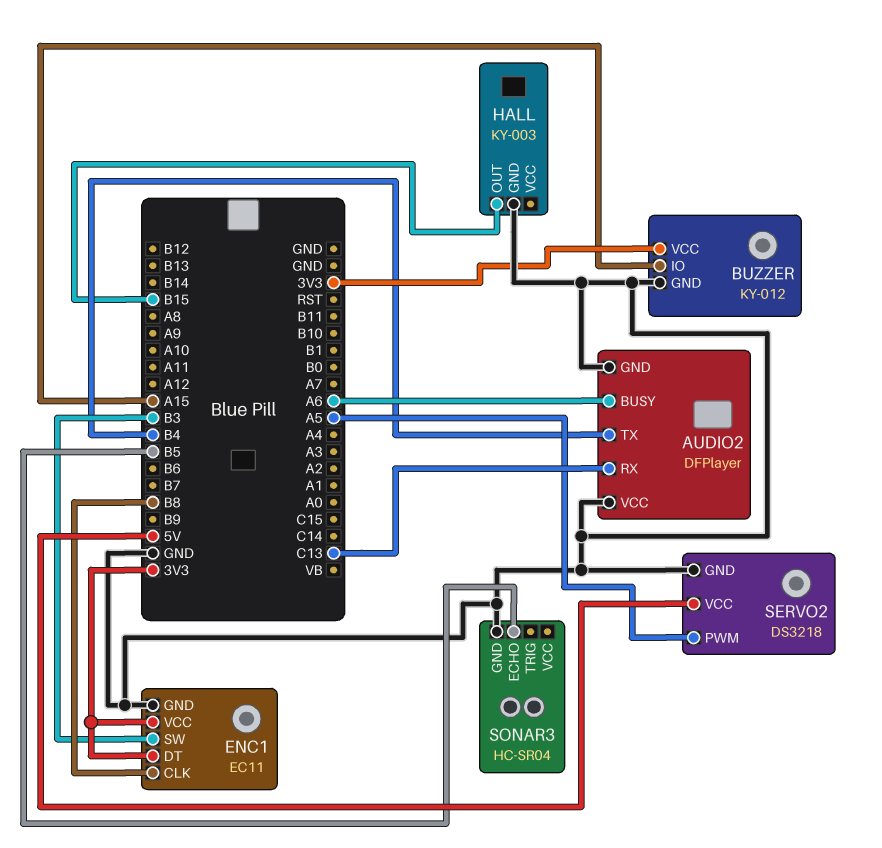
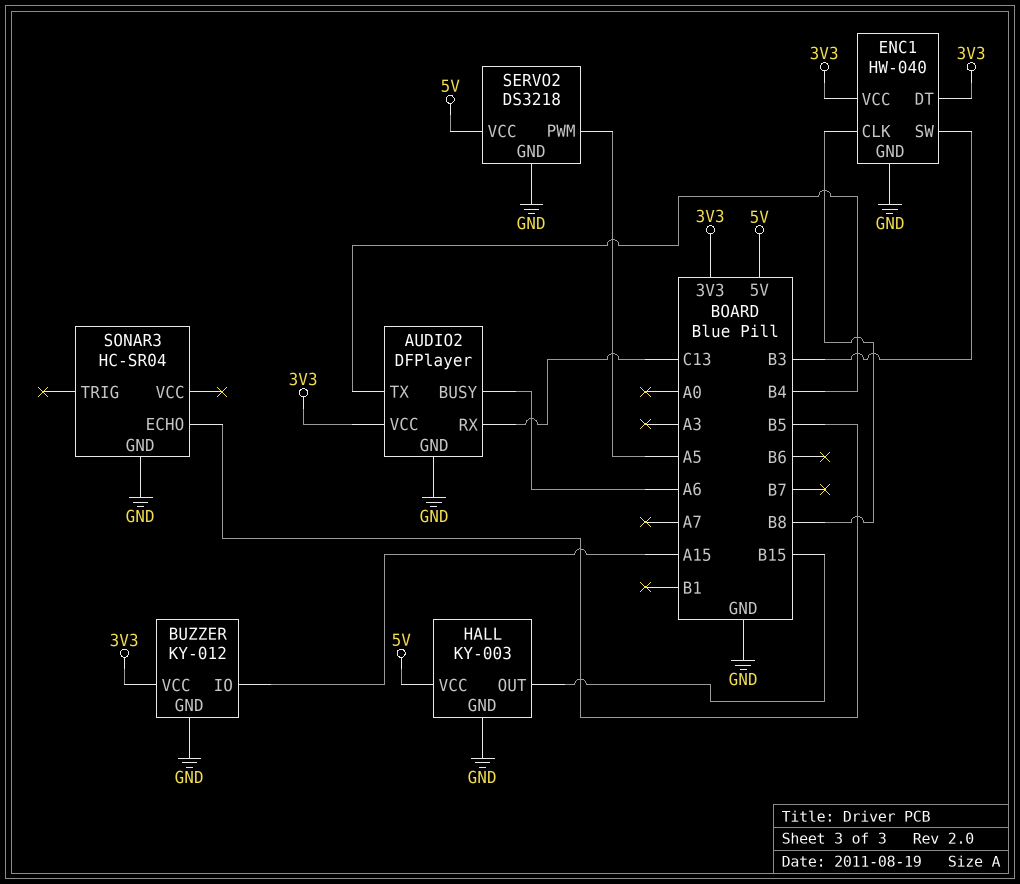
AUDIO2 pin VCC: GND -> 3V3
ENC1: EC11 -> HW-040
HALL pin VCC: none -> 5V

